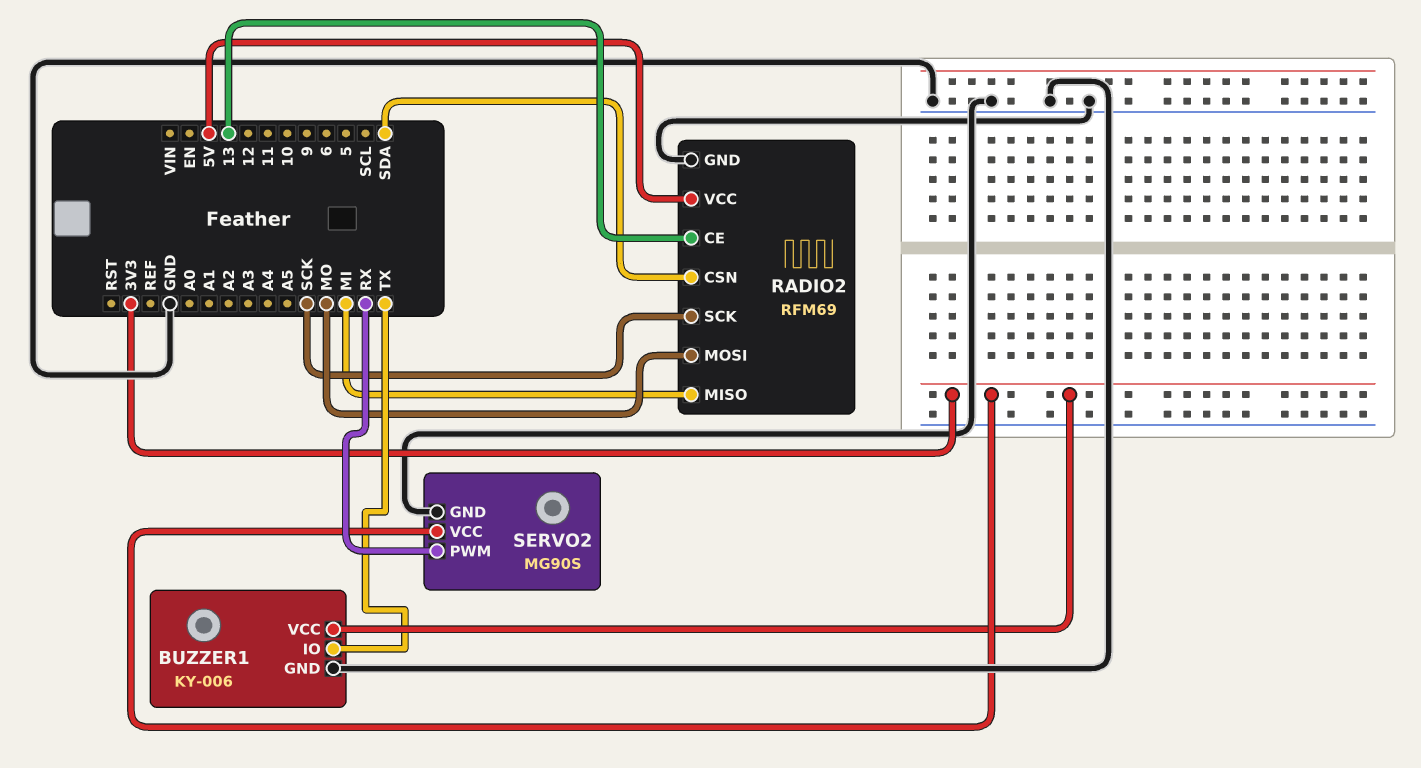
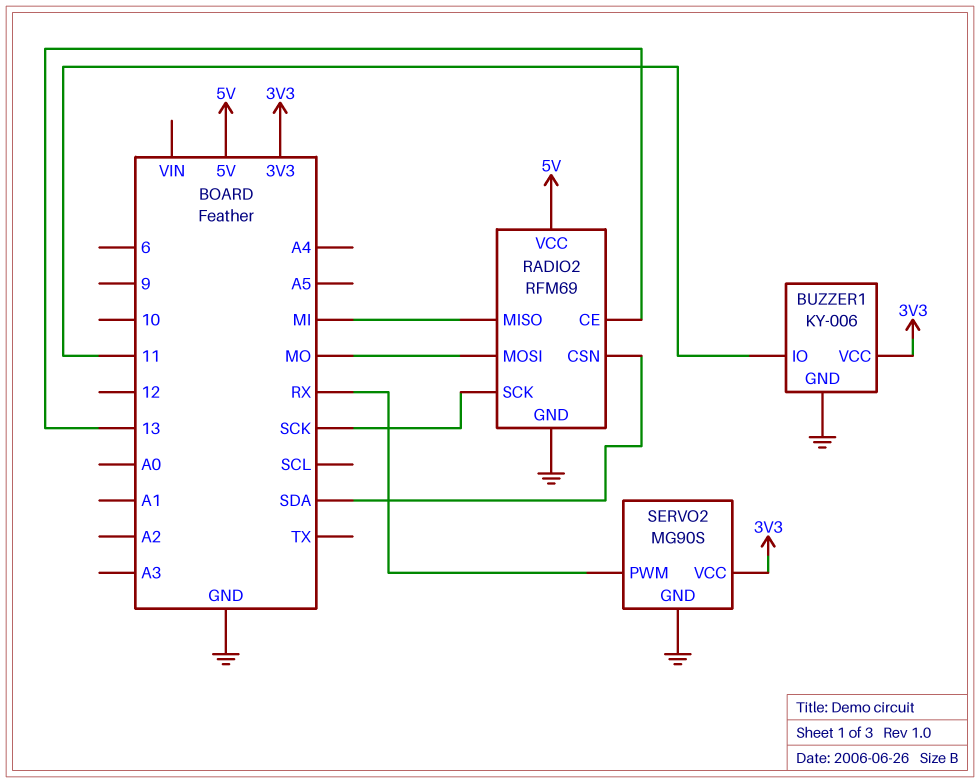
BUZZER1 pin IO: TX -> 11

